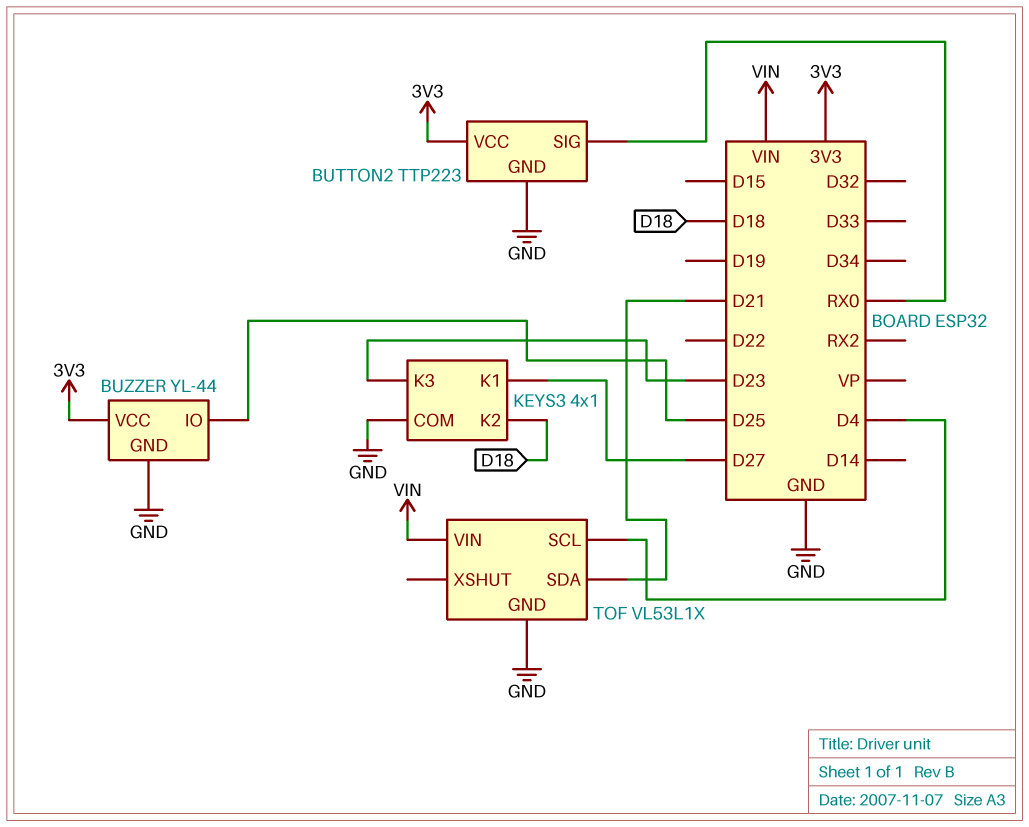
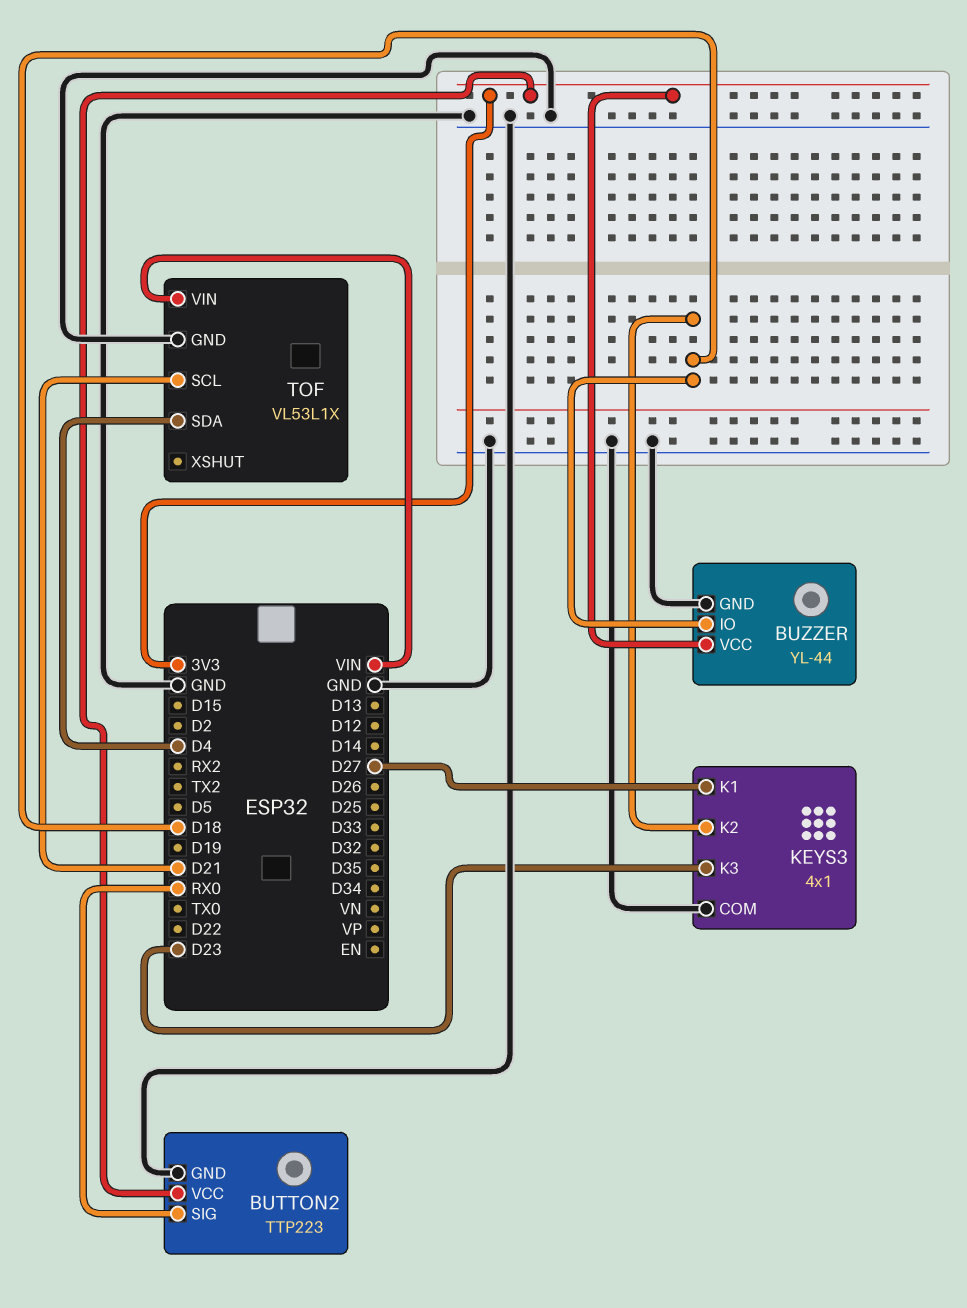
BUZZER pin IO: D25 -> D18
TOF pin SCL: D4 -> D21
TOF pin SDA: D21 -> D4

